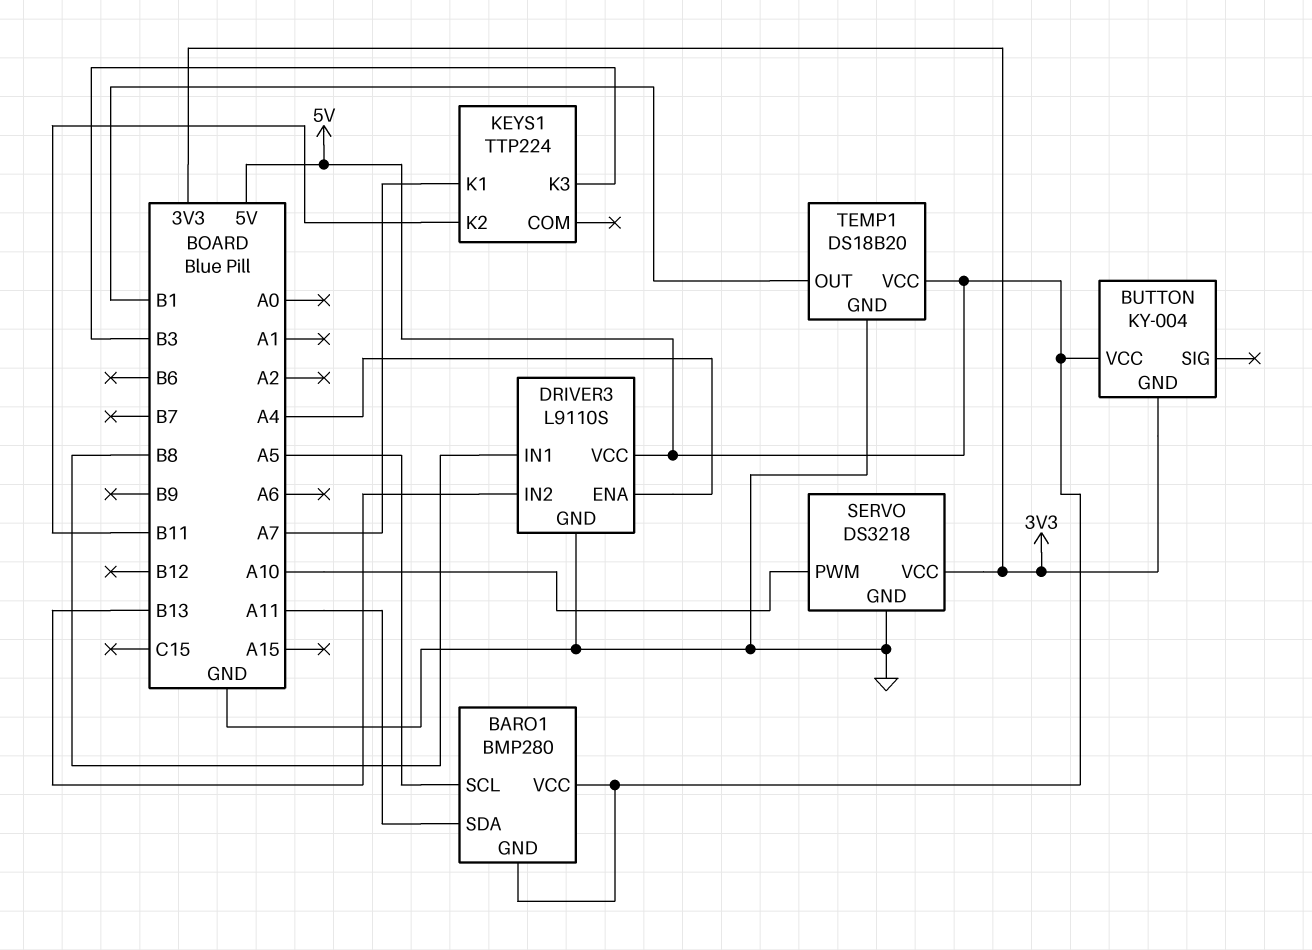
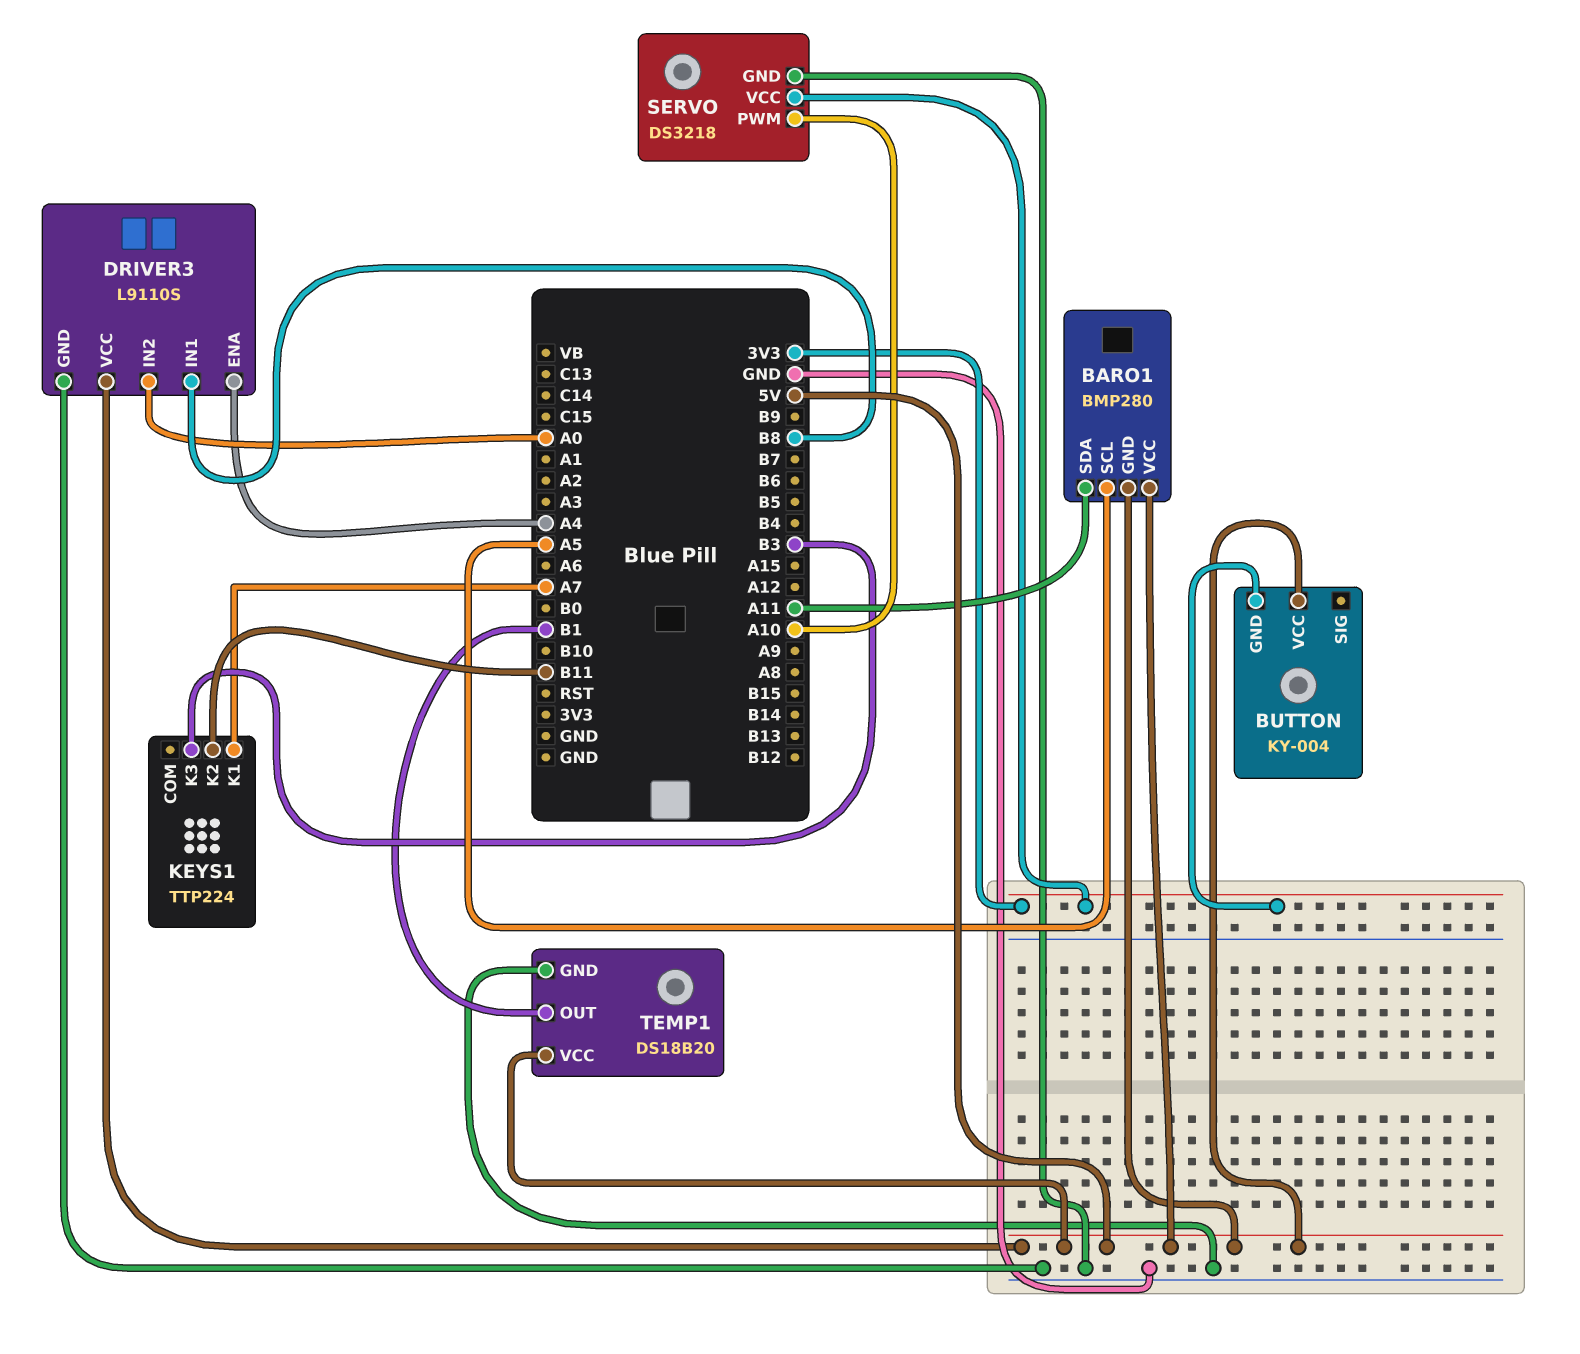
DRIVER3 pin IN2: B13 -> A0

